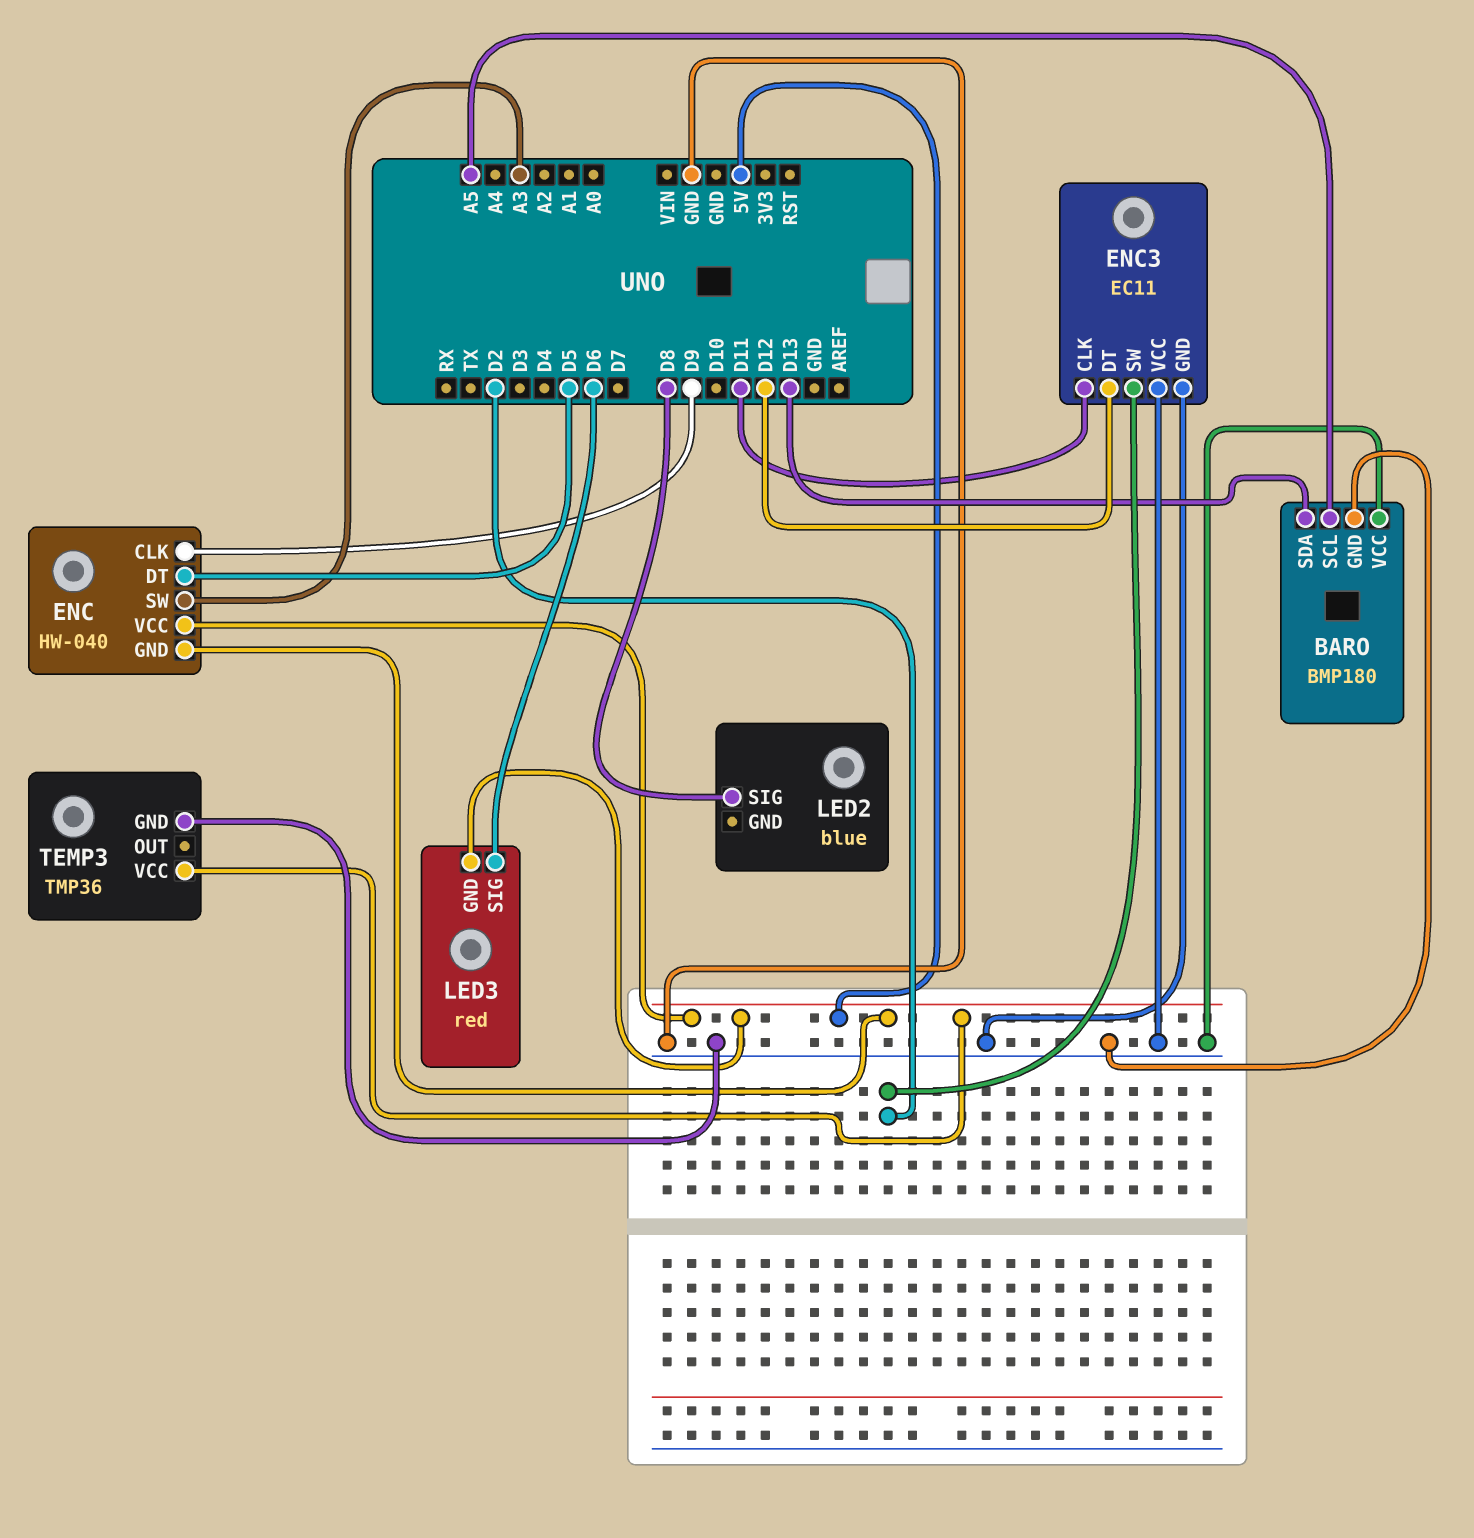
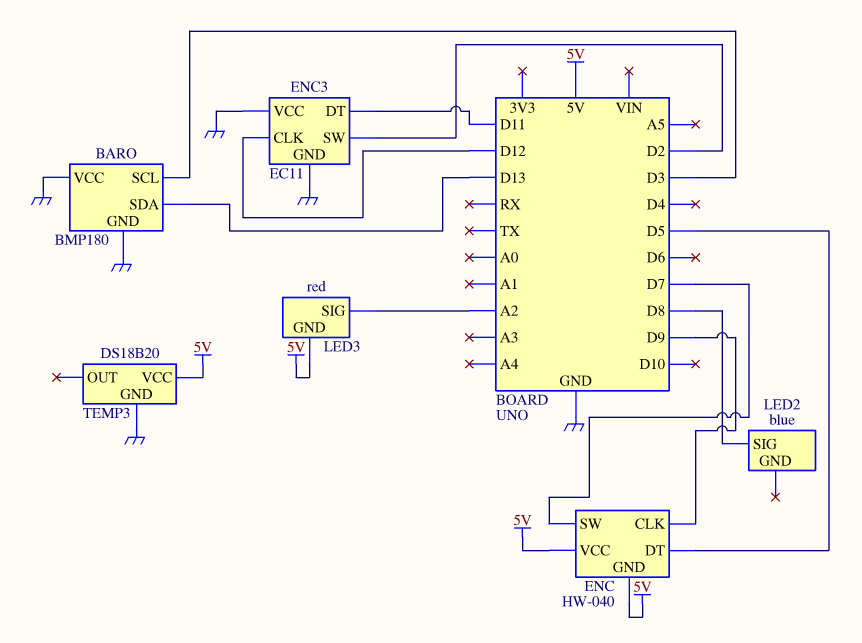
BARO pin SCL: A5 -> D3
ENC pin SW: A3 -> D7
ENC3 pin CLK: D11 -> D12
ENC3 pin DT: D12 -> D11
LED3 pin SIG: D6 -> A2
TEMP3: TMP36 -> DS18B20

